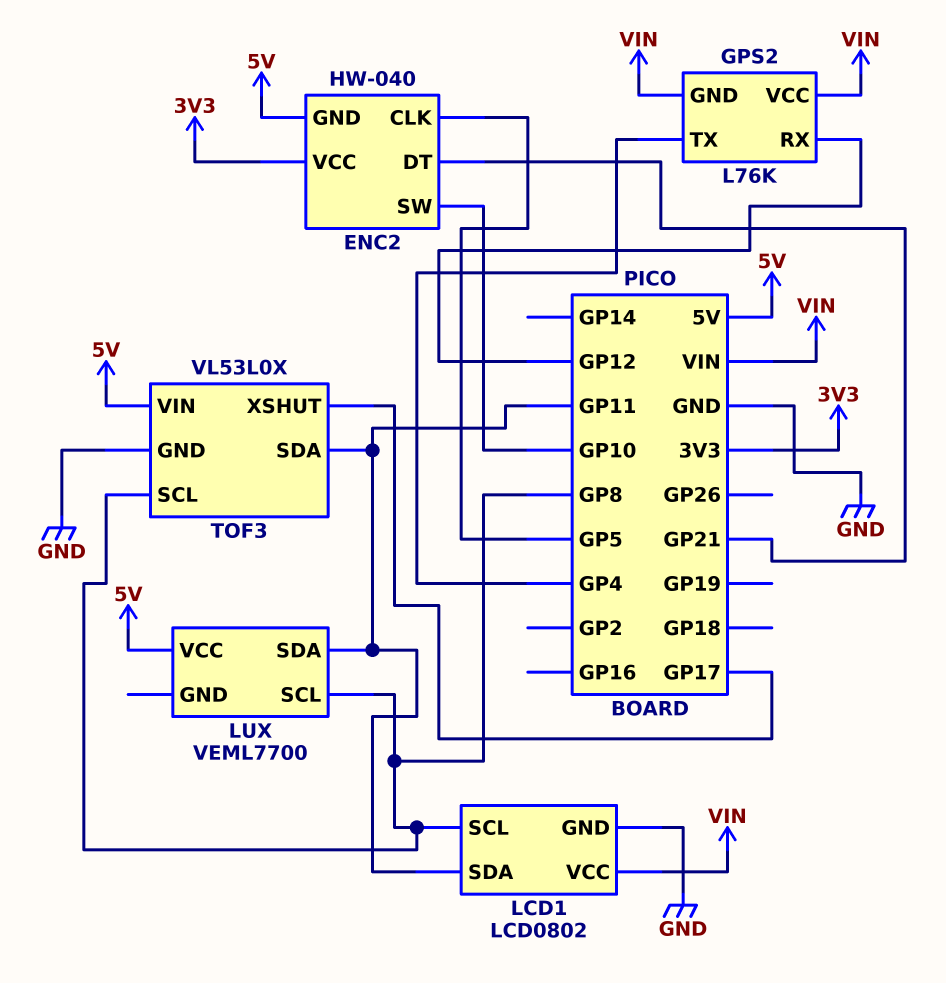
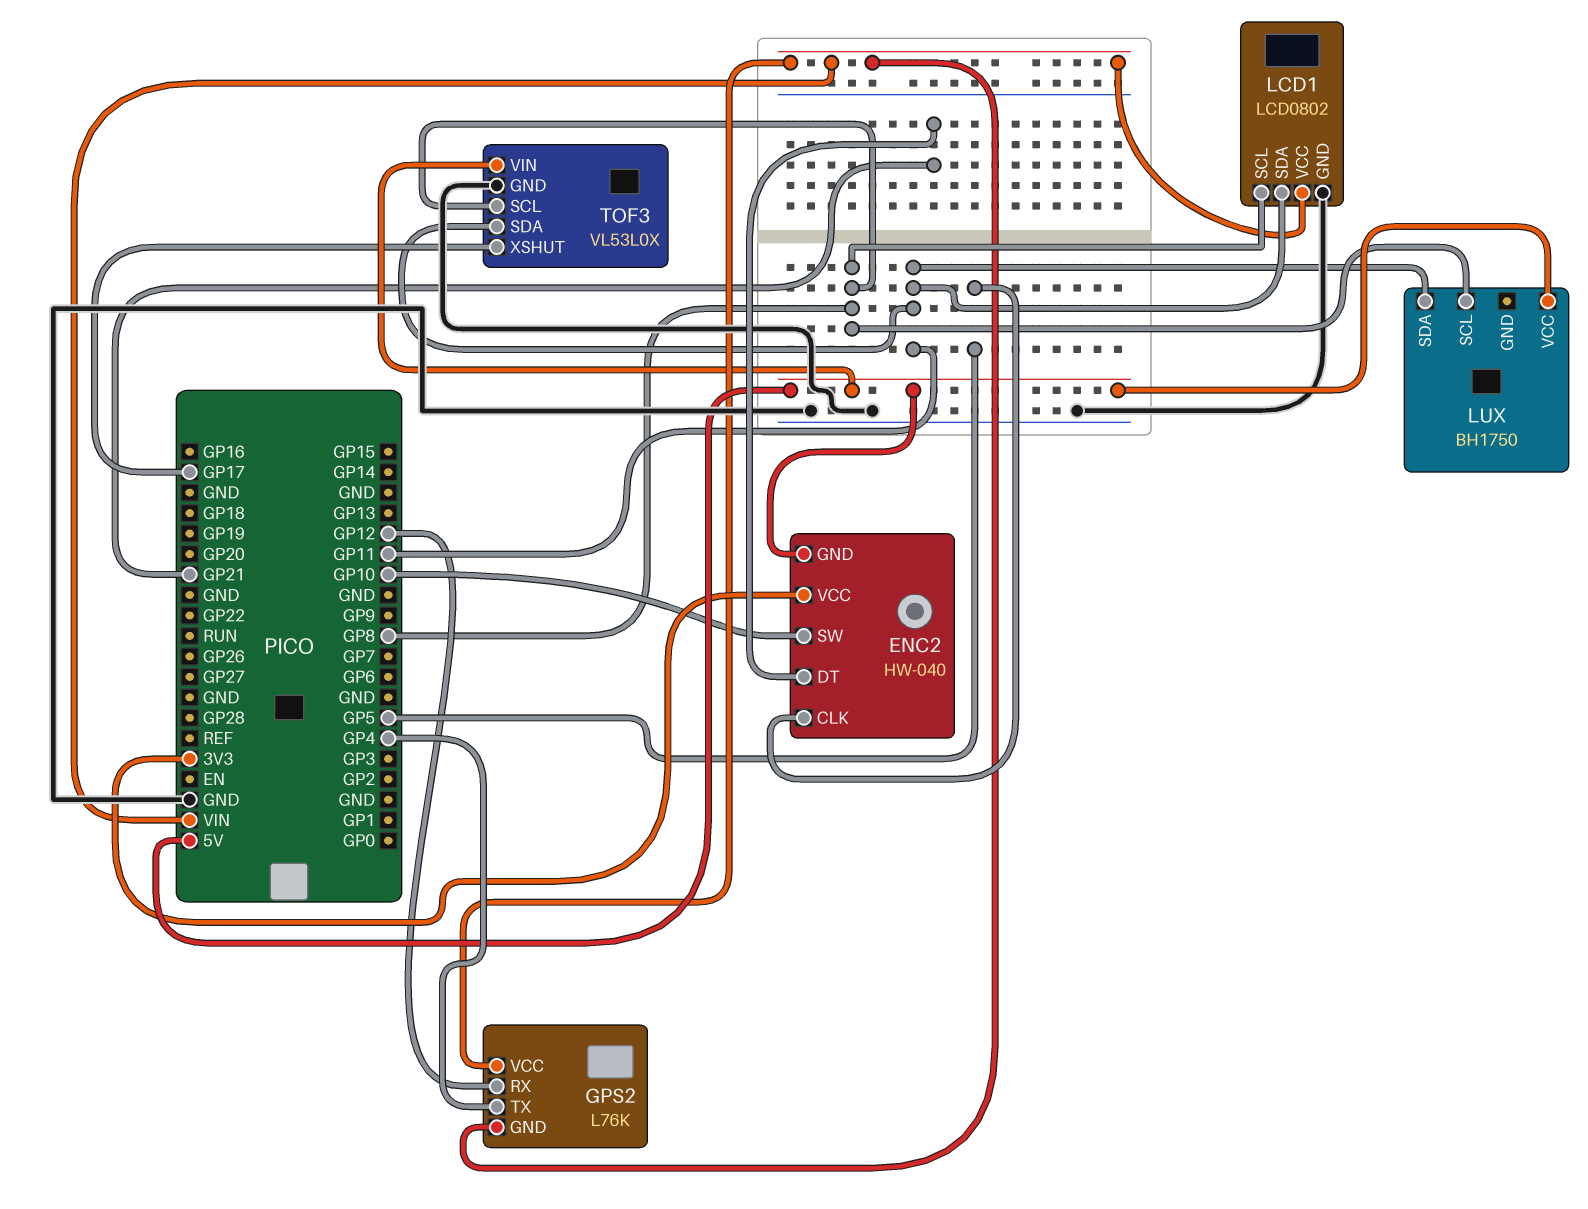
LUX: VEML7700 -> BH1750

